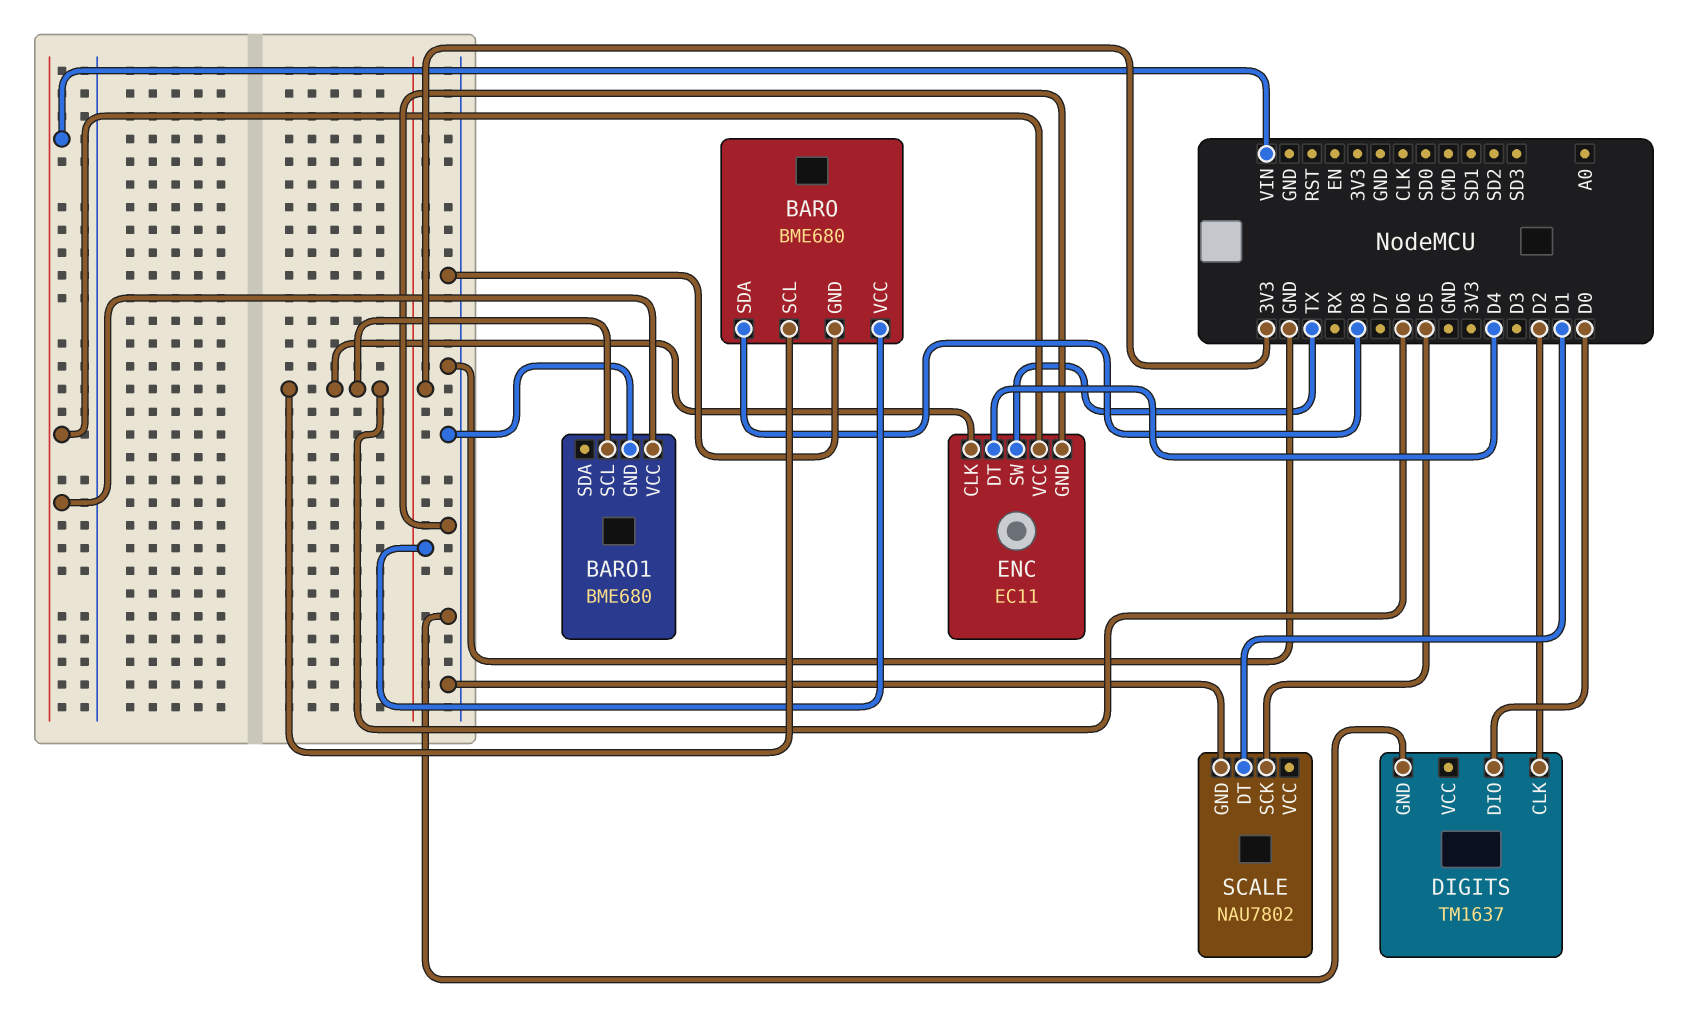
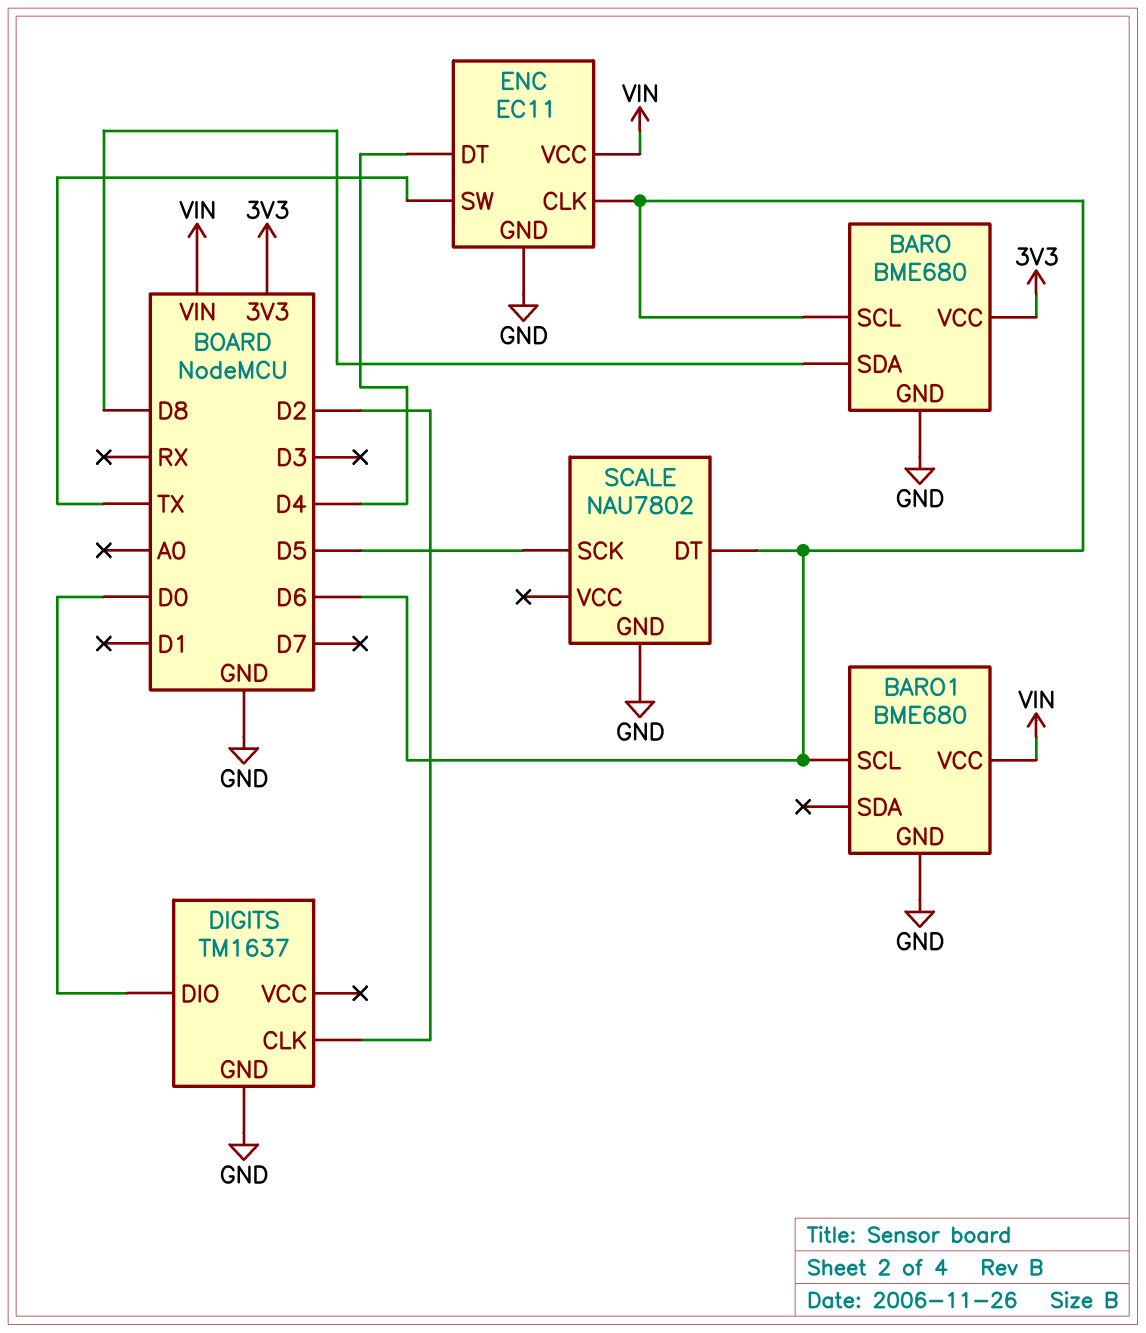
SCALE pin DT: D1 -> D6

